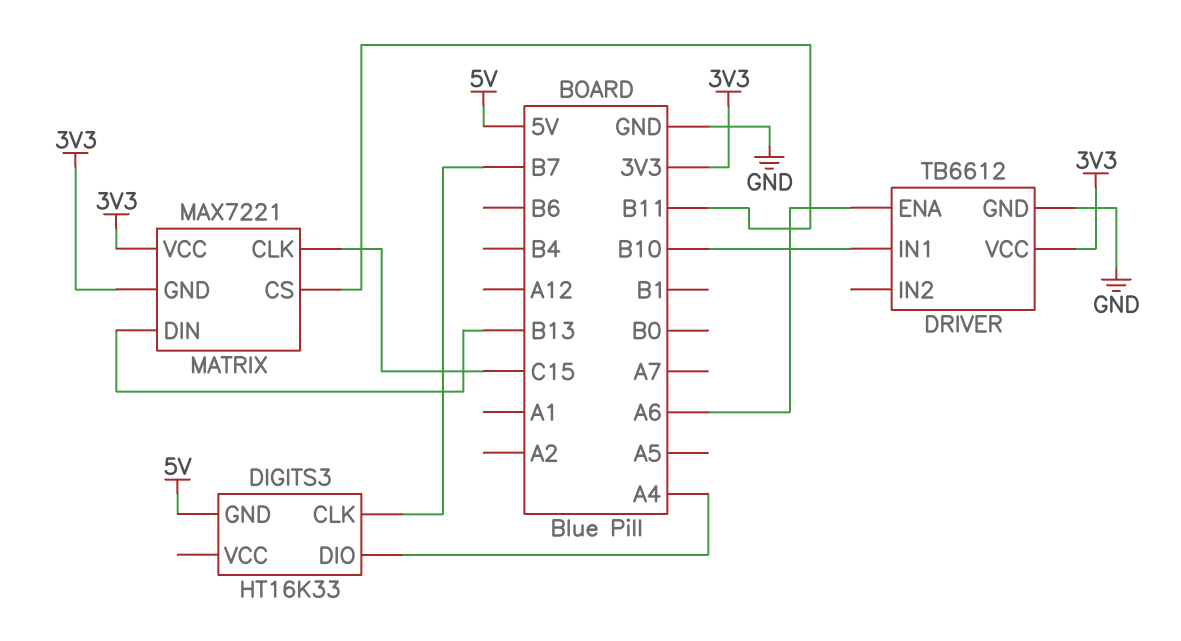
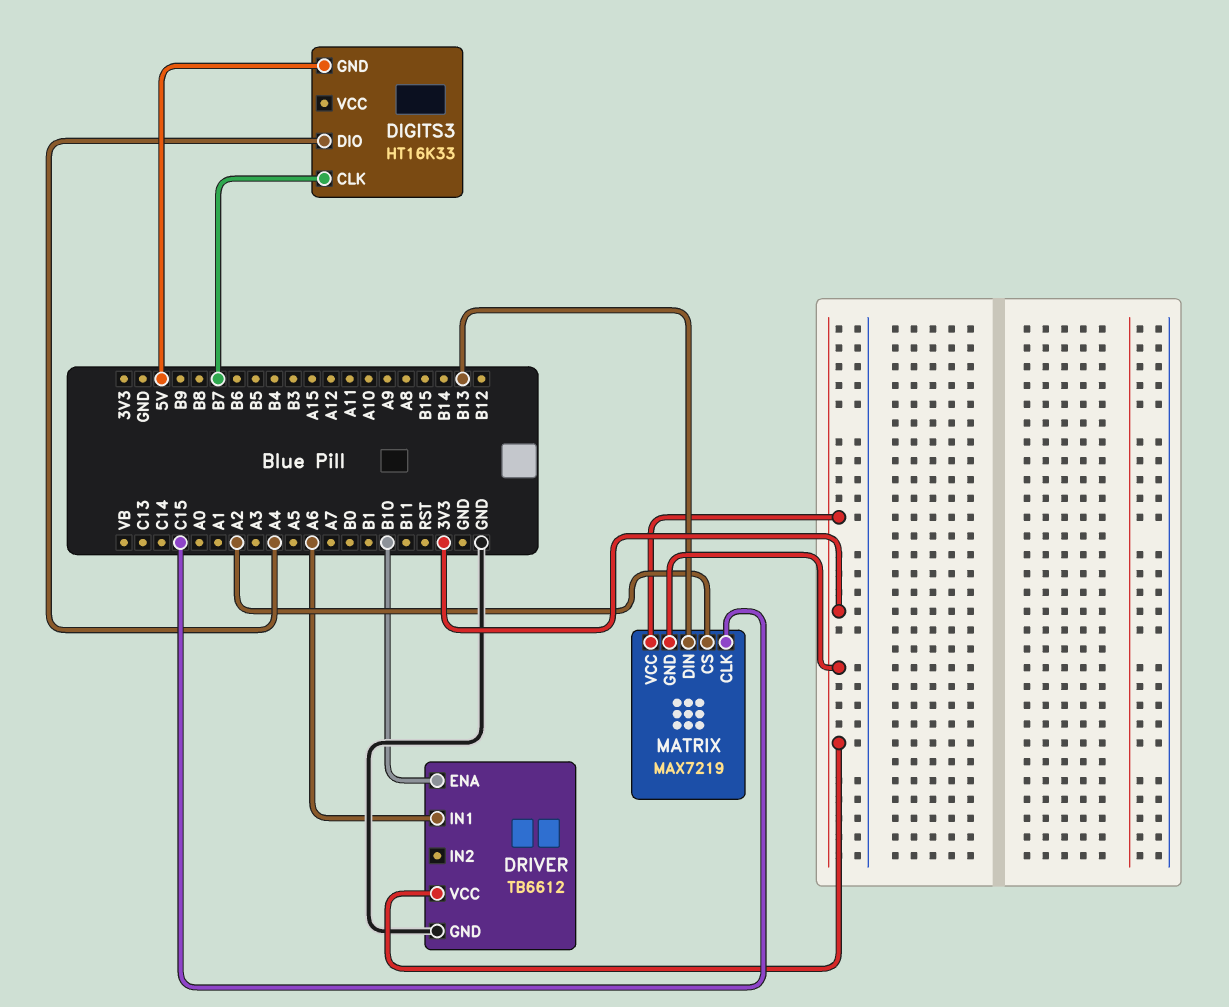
DRIVER pin ENA: A6 -> B10
DRIVER pin IN1: B10 -> A6
MATRIX: MAX7221 -> MAX7219
MATRIX pin CS: B11 -> A2

